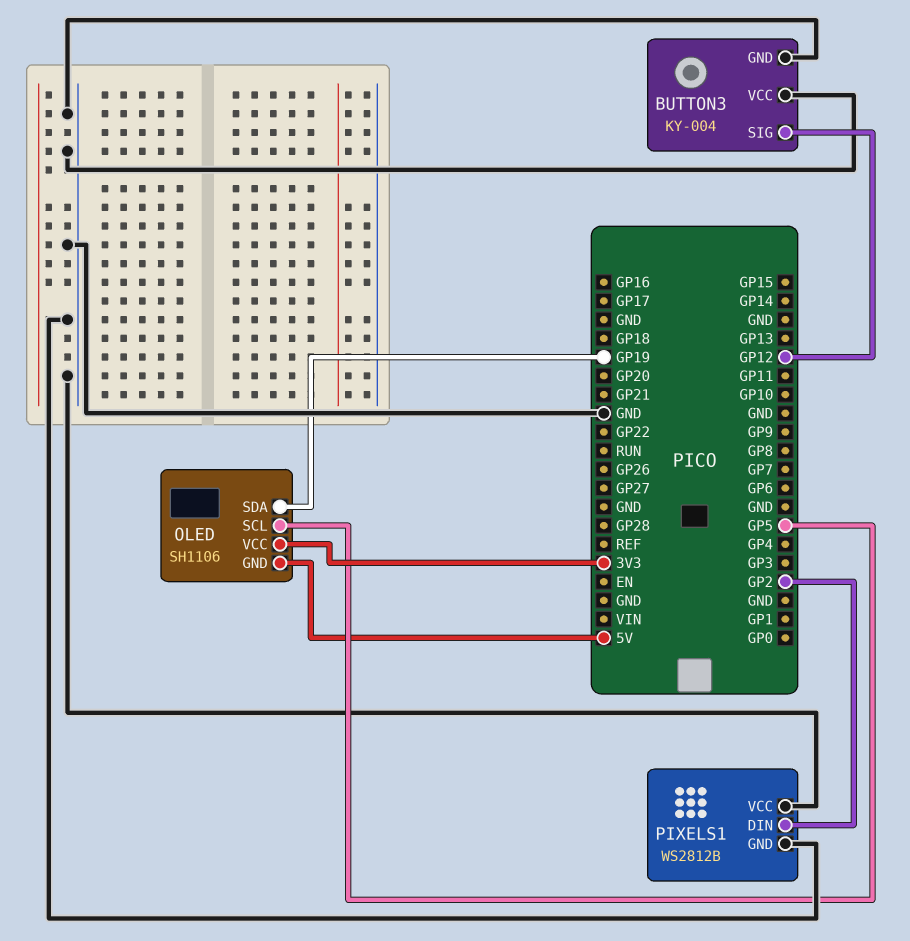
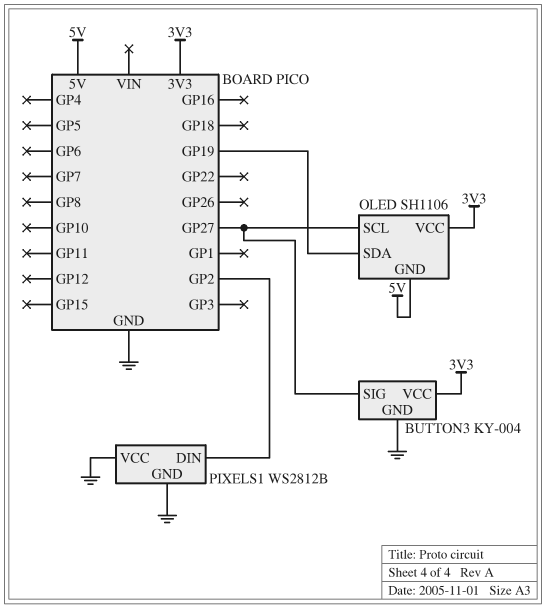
BUTTON3 pin SIG: GP12 -> GP27
BUTTON3 pin VCC: GND -> 3V3
OLED pin SCL: GP5 -> GP27

